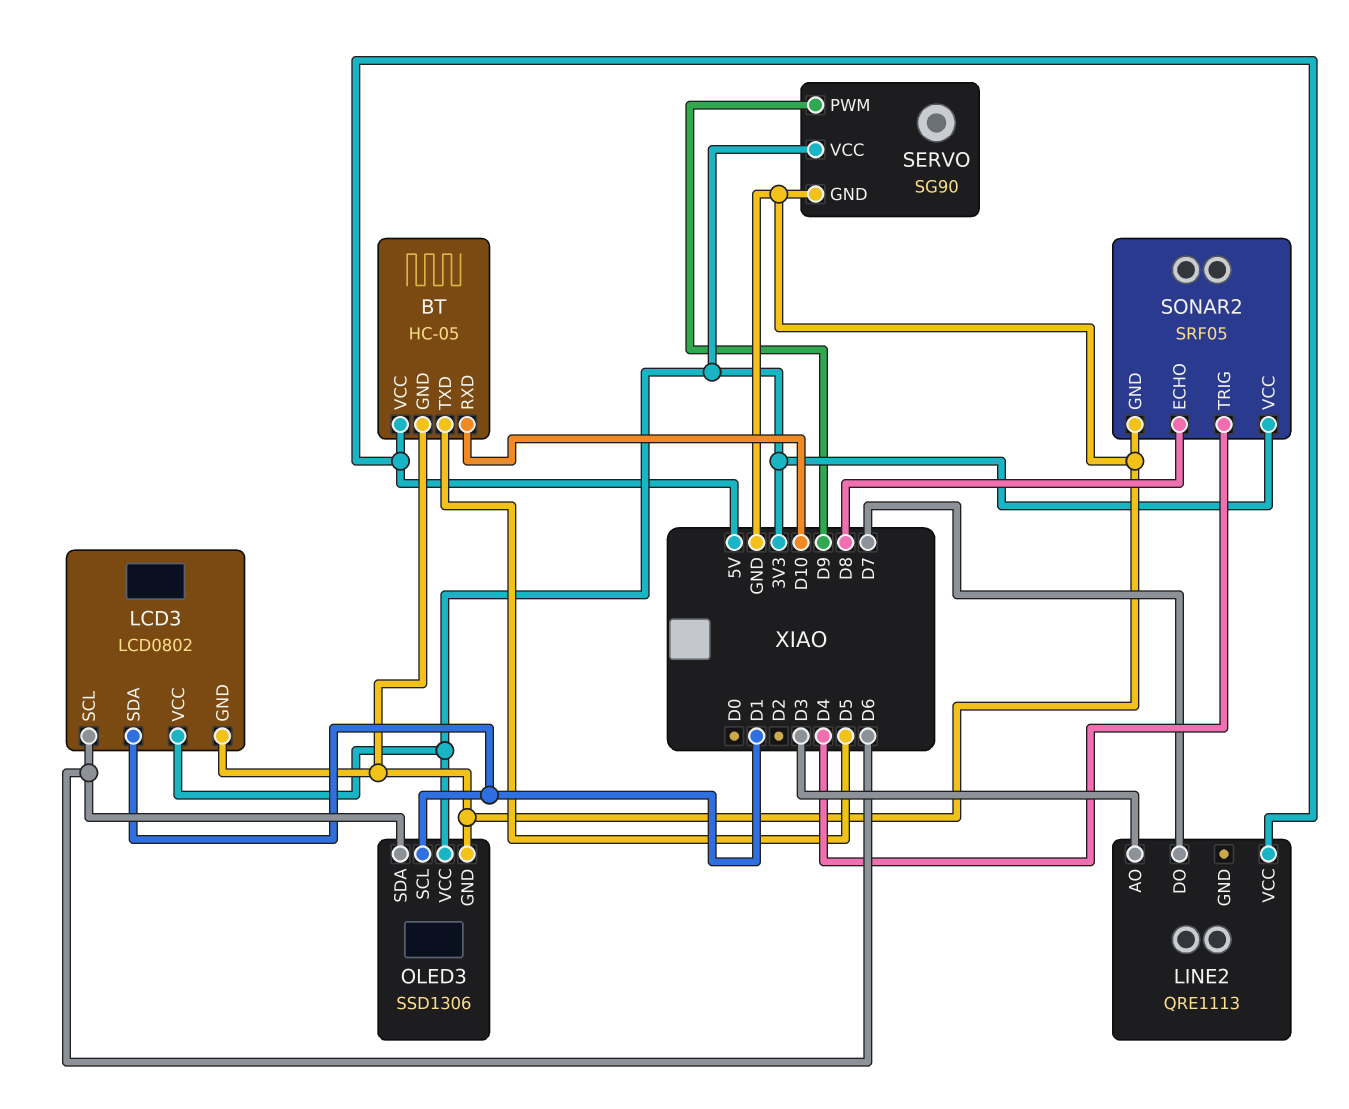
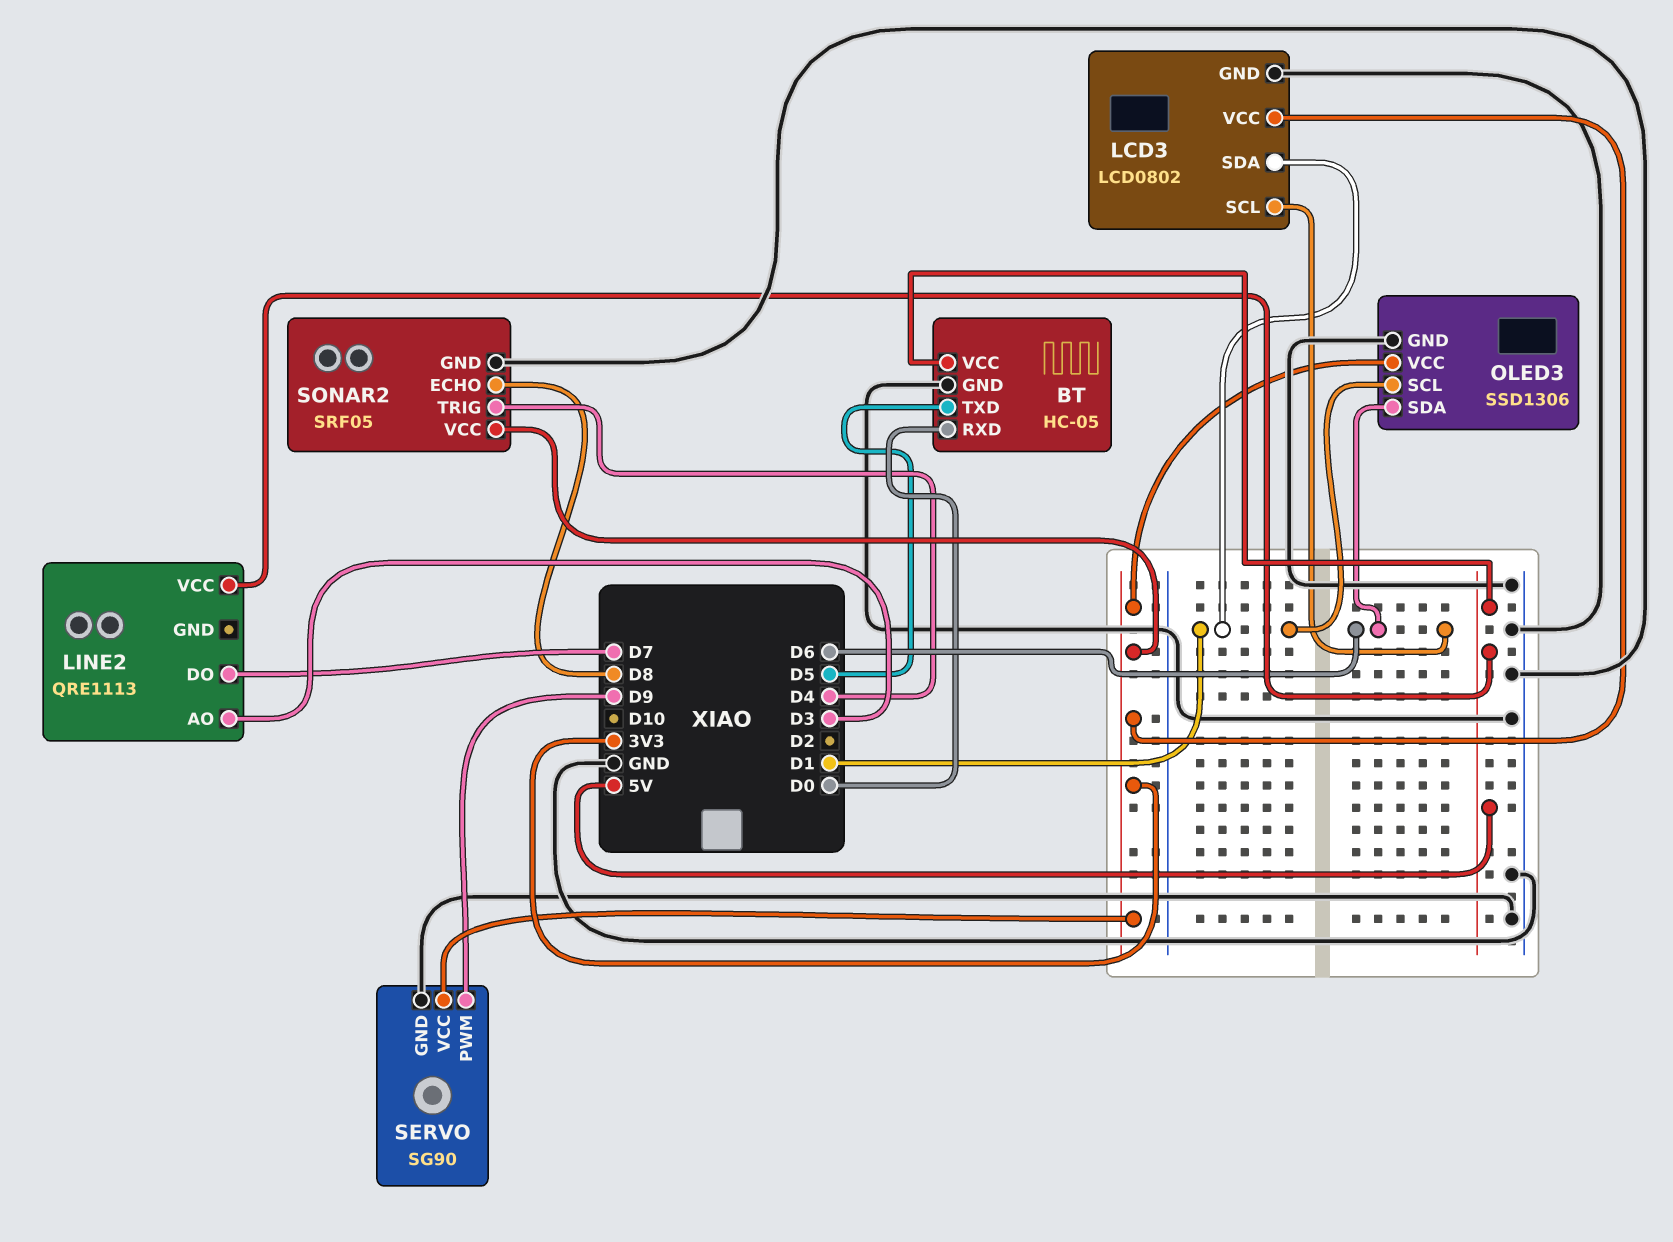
BT pin RXD: D10 -> D0

